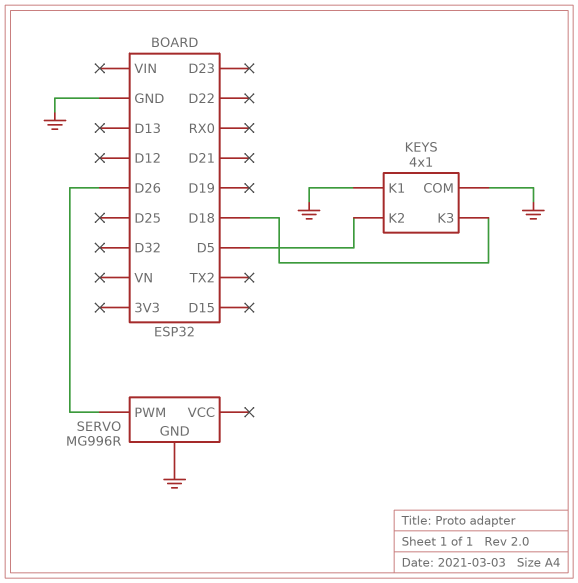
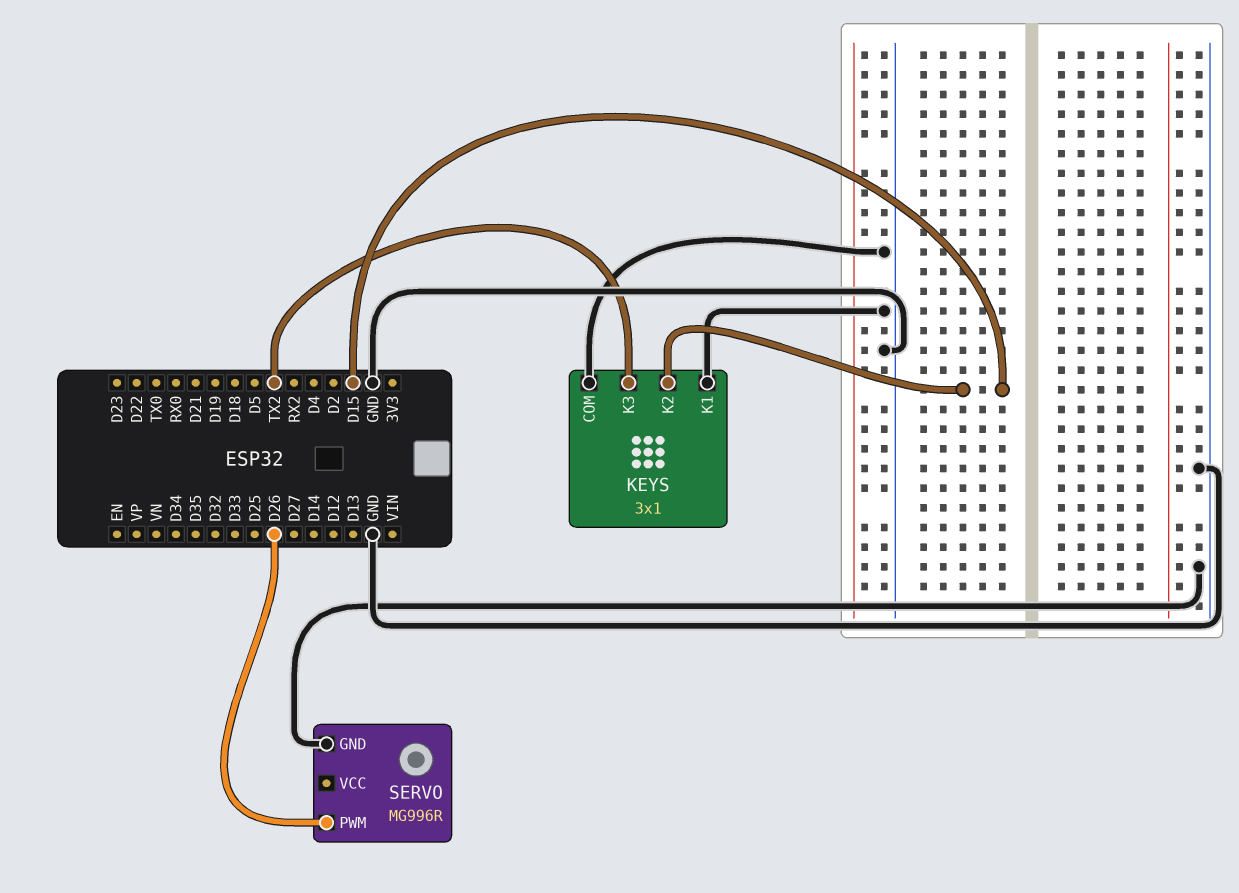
KEYS: 4x1 -> 3x1
KEYS pin K2: D5 -> D15
KEYS pin K3: D18 -> TX2

